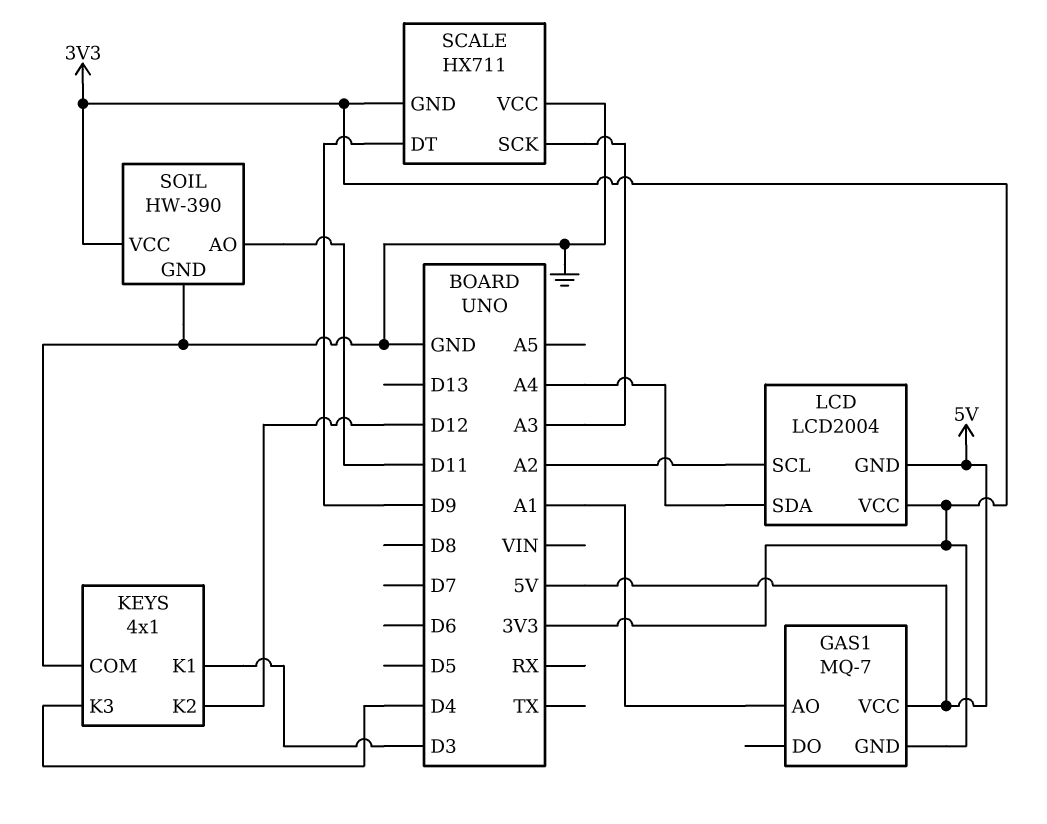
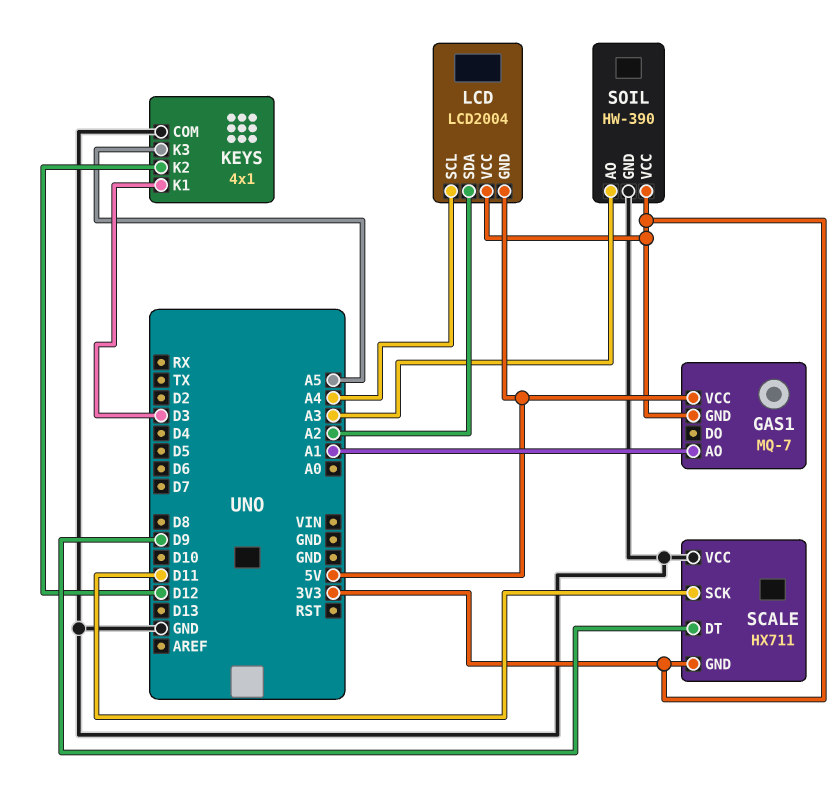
KEYS pin K3: D4 -> A5
LCD pin SCL: A2 -> A4
LCD pin SDA: A4 -> A2
SCALE pin SCK: A3 -> D11
SOIL pin AO: D11 -> A3

